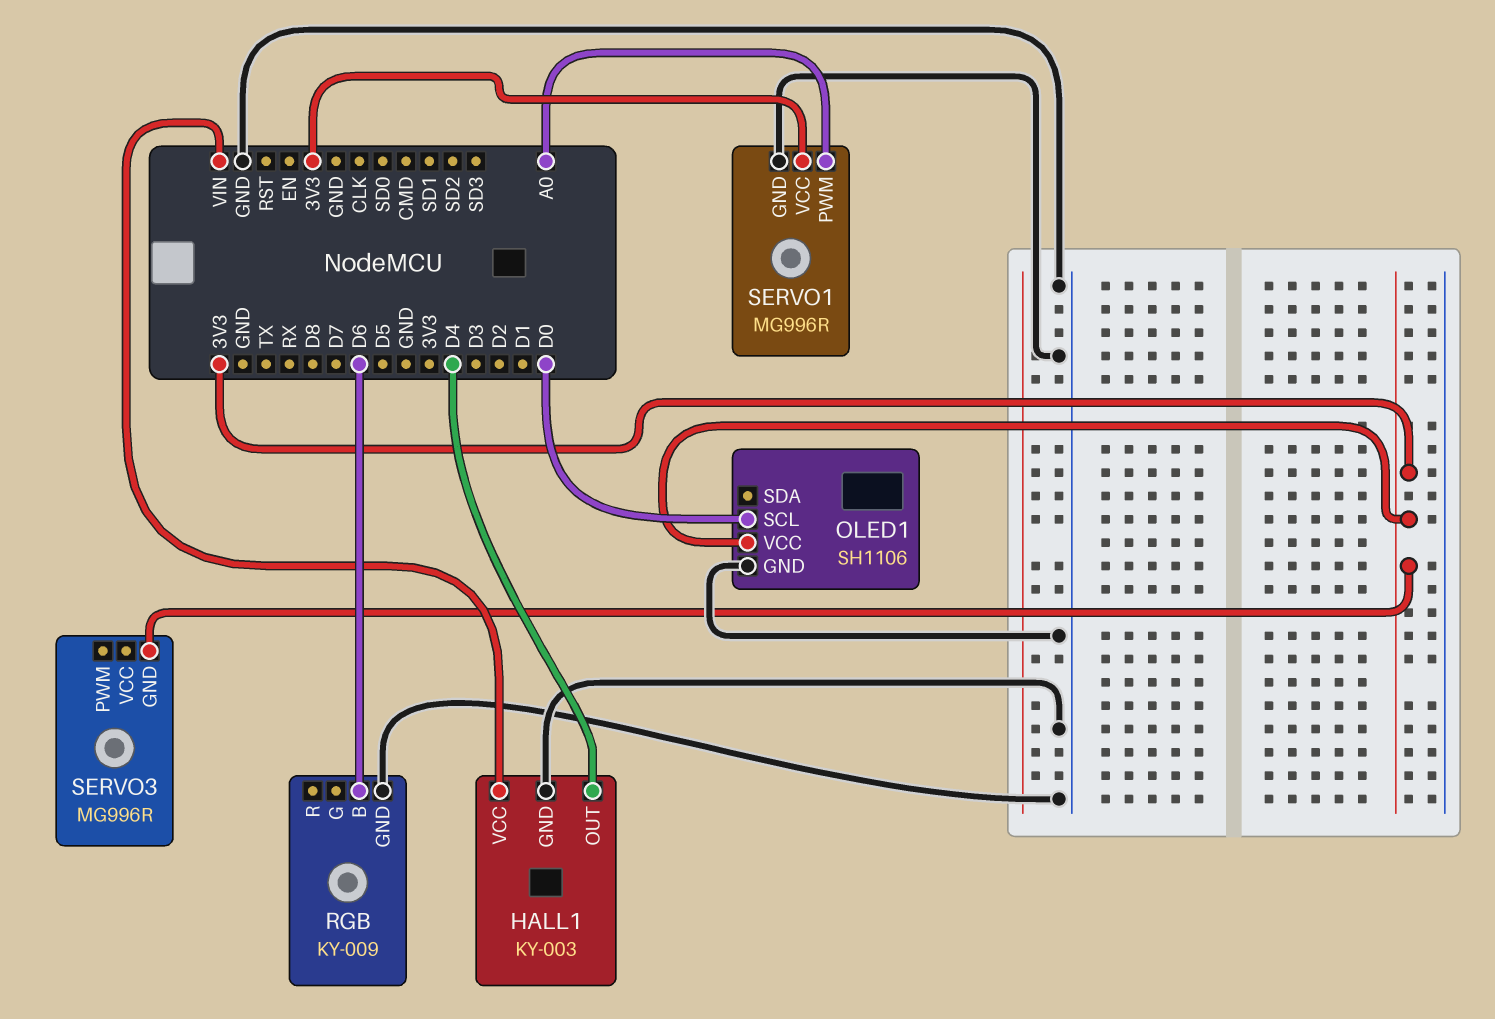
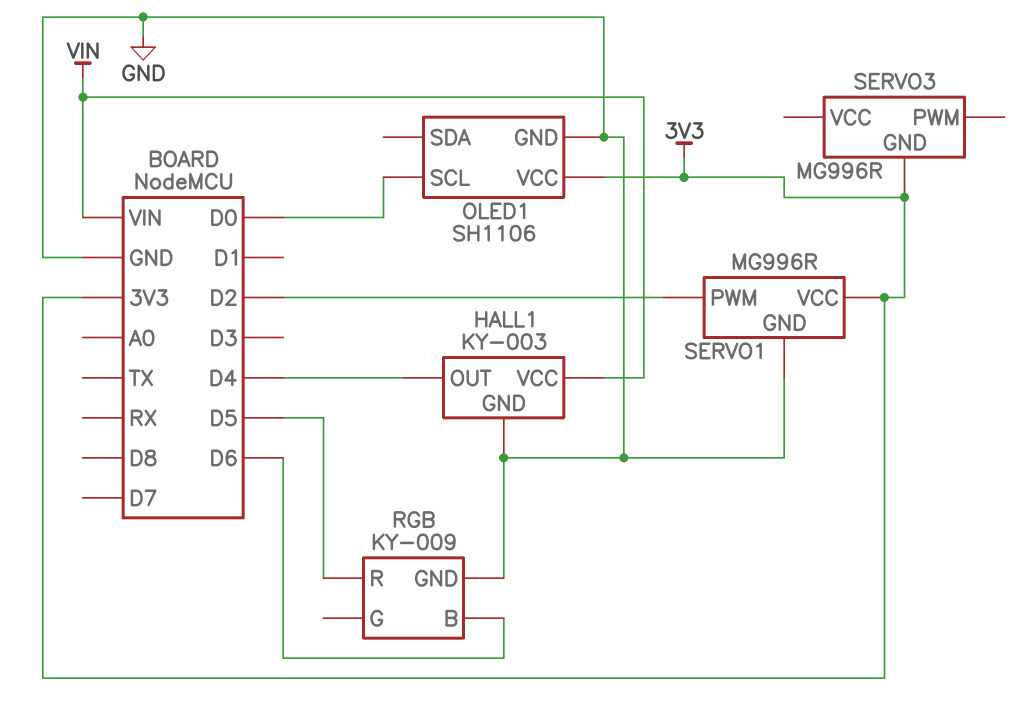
RGB pin R: none -> D5
SERVO1 pin PWM: A0 -> D2

